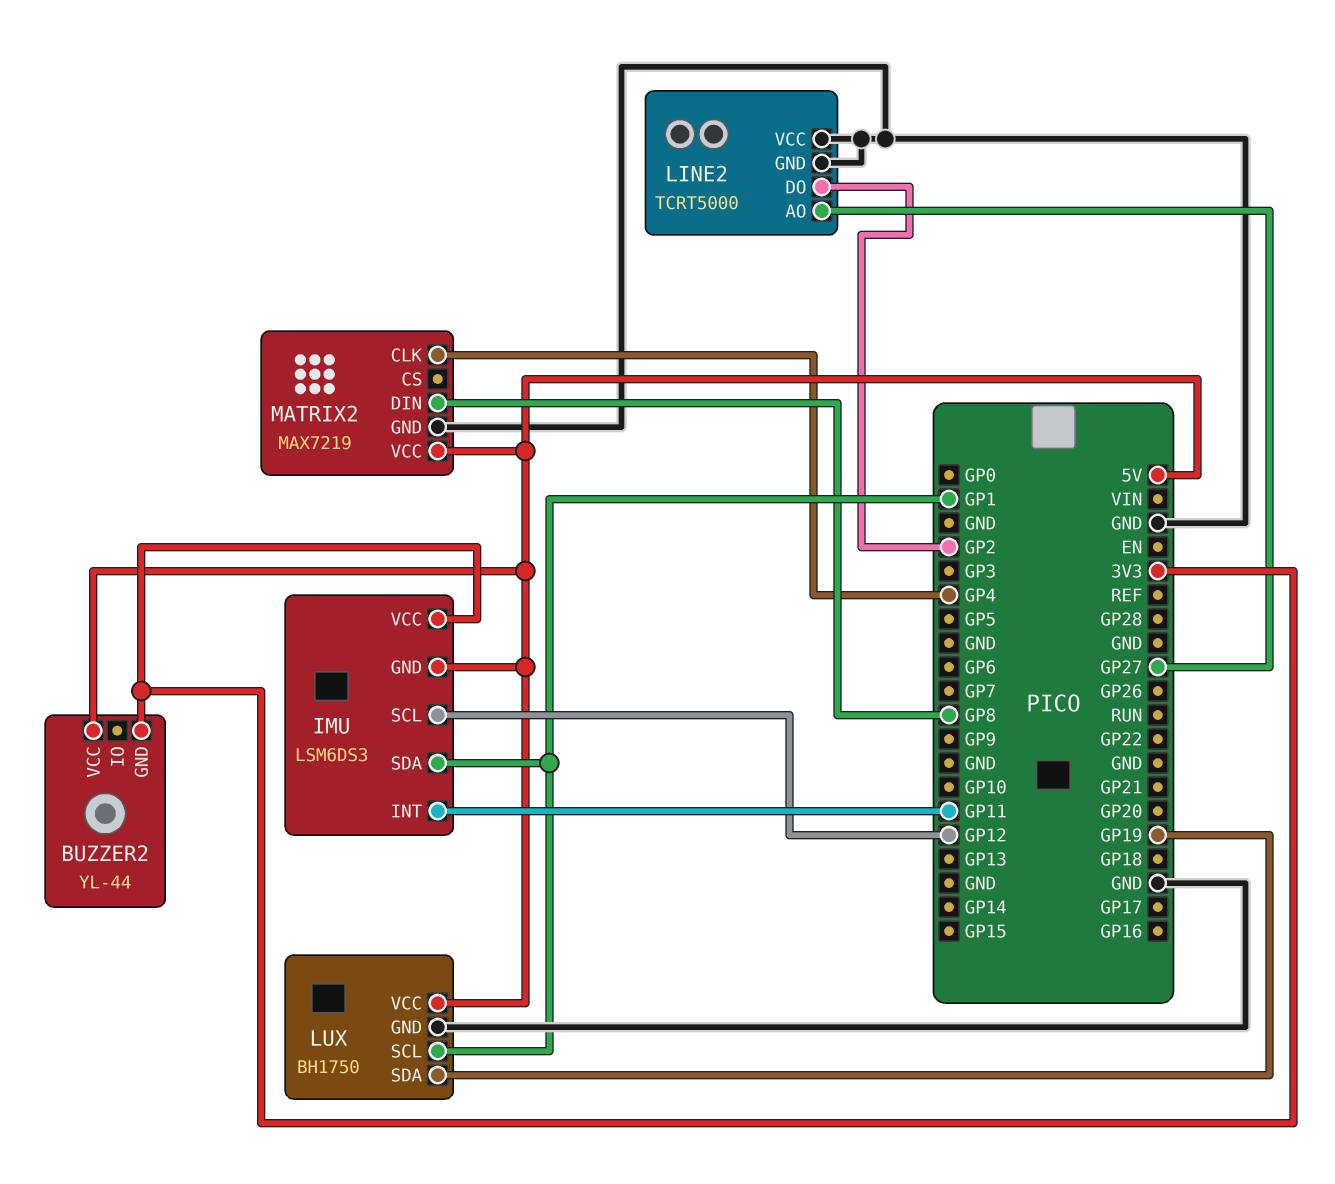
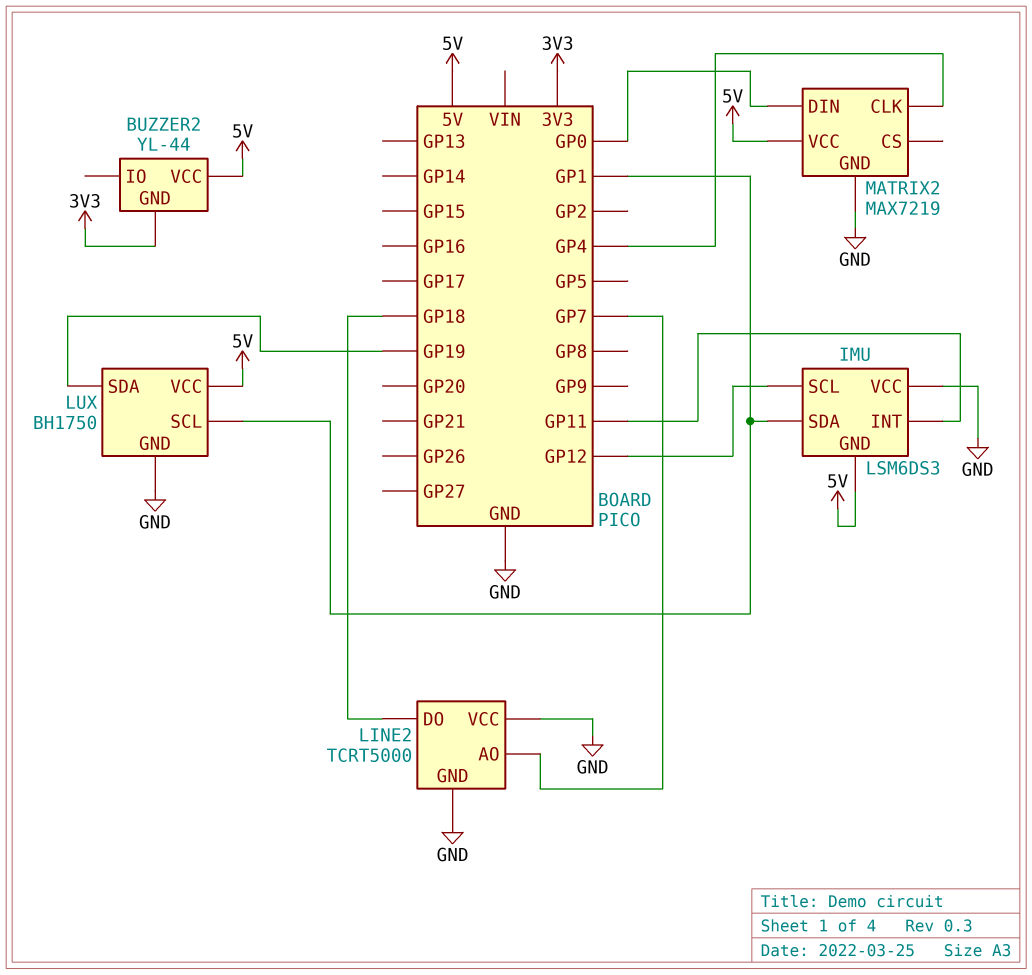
IMU pin VCC: 3V3 -> GND
LINE2 pin AO: GP27 -> GP7
LINE2 pin DO: GP2 -> GP18
MATRIX2 pin DIN: GP8 -> GP0

